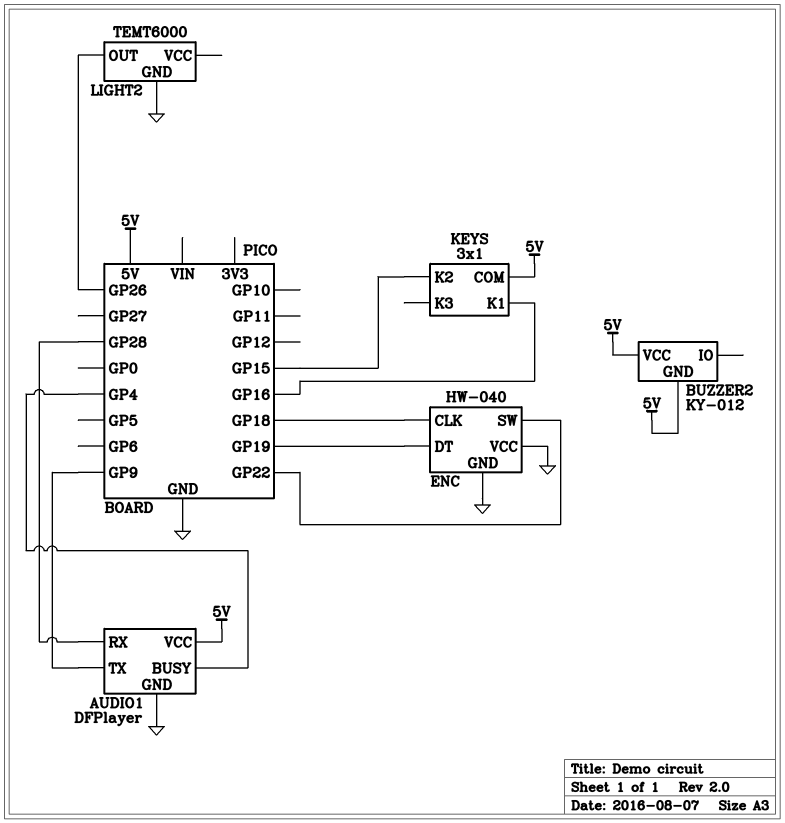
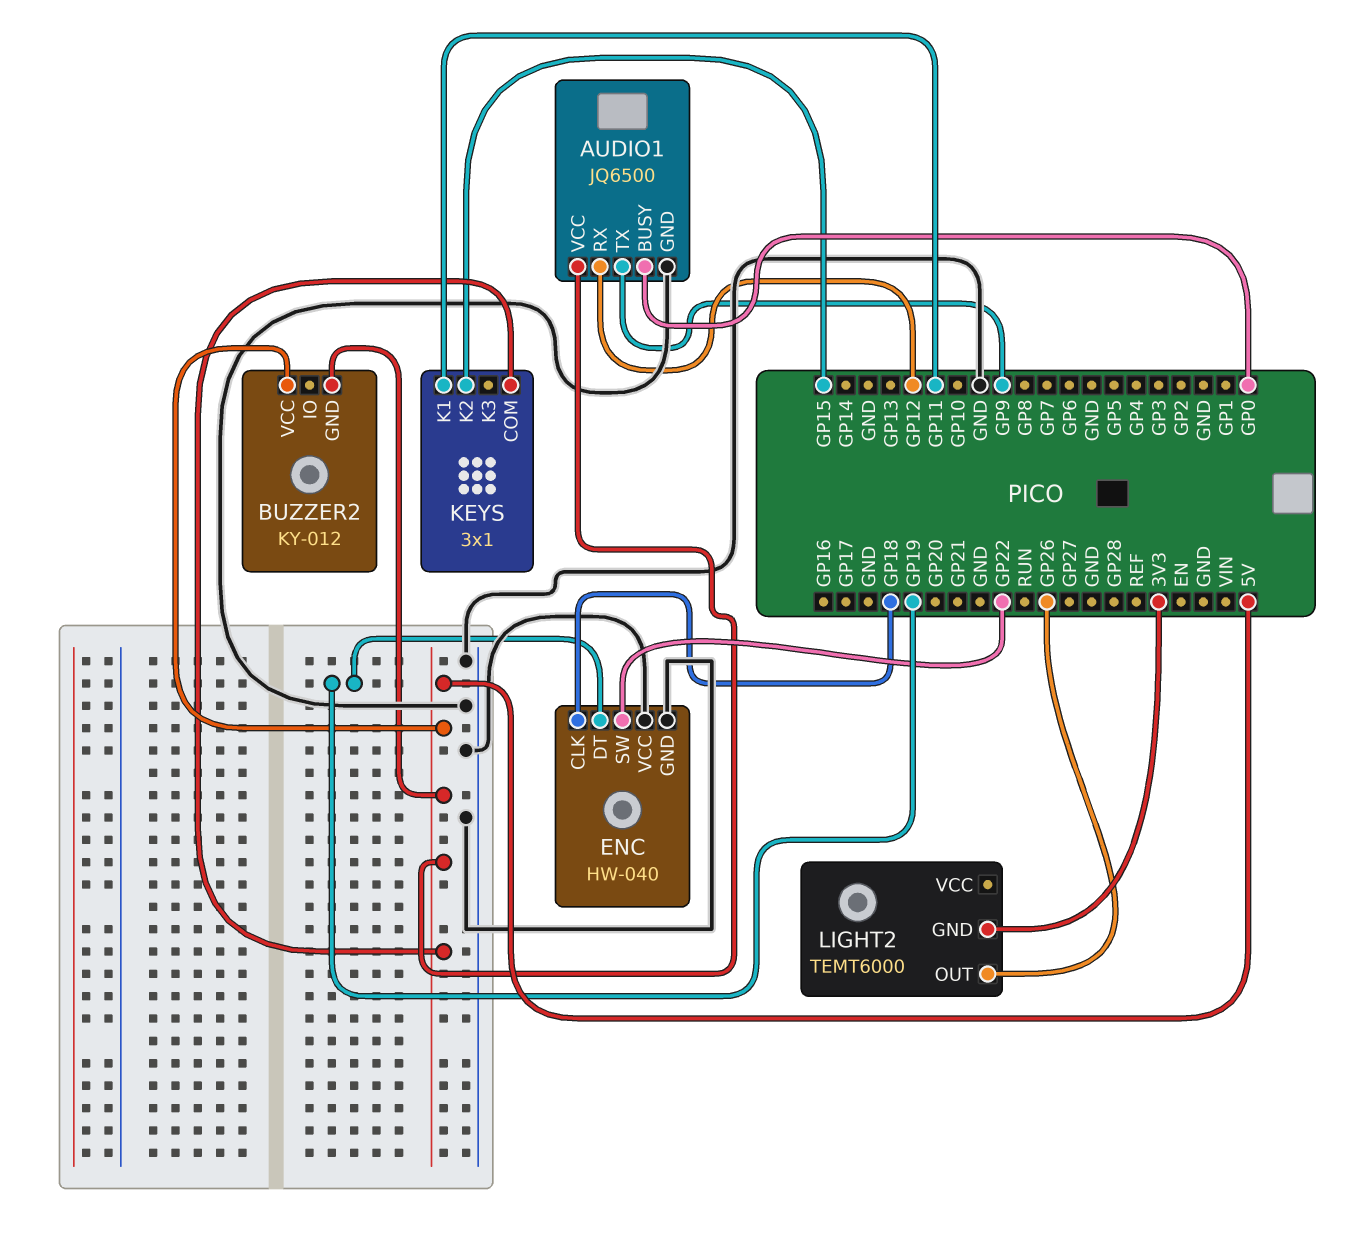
AUDIO1: DFPlayer -> JQ6500
AUDIO1 pin BUSY: GP4 -> GP0
AUDIO1 pin RX: GP28 -> GP12
KEYS pin K1: GP16 -> GP11
LIGHT2 pin GND: GND -> 3V3

